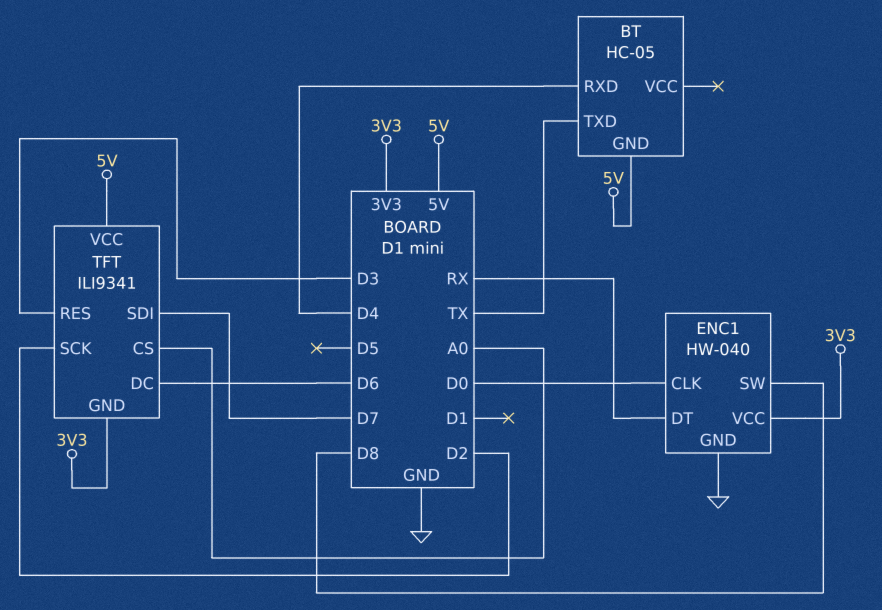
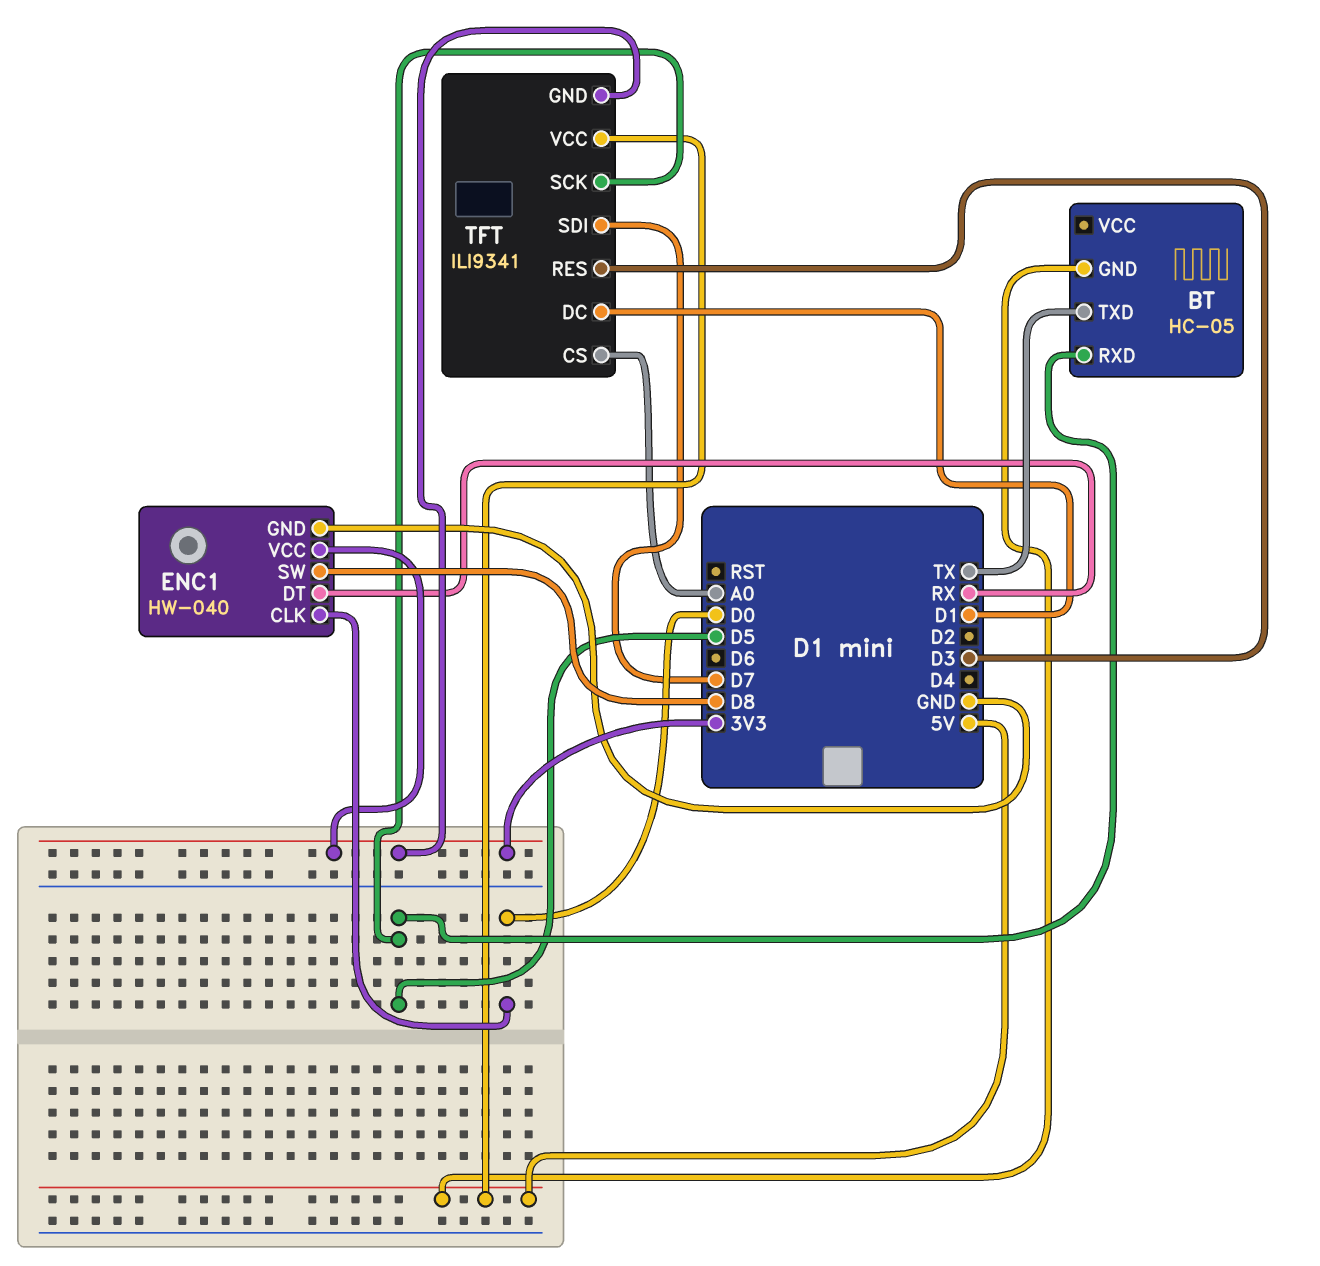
BT pin RXD: D4 -> D5
TFT pin DC: D6 -> D1
TFT pin SCK: D2 -> D5

